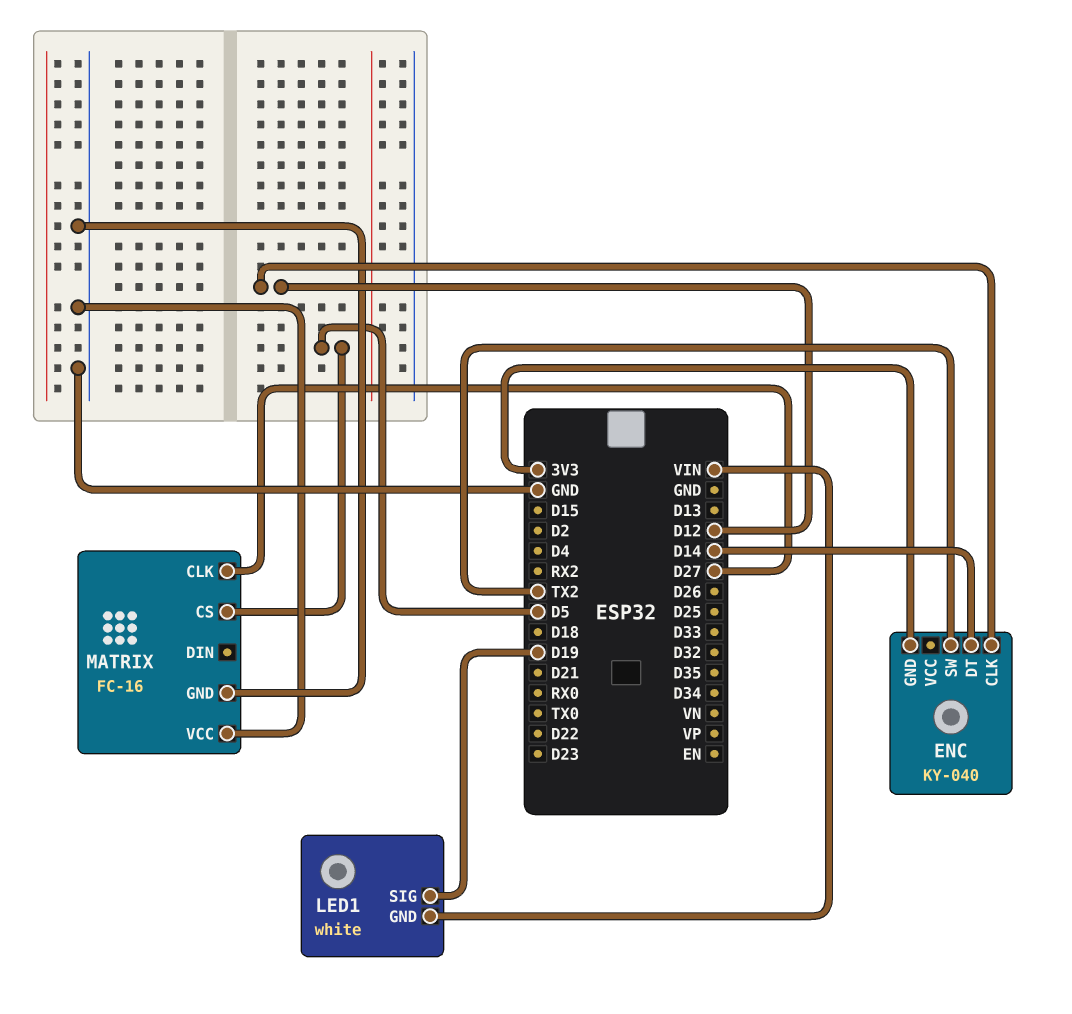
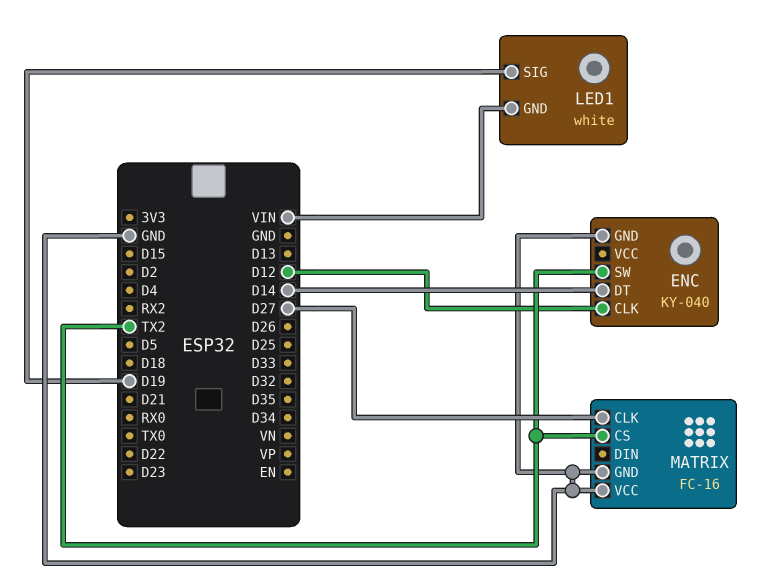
ENC pin GND: 3V3 -> GND
MATRIX pin CS: D5 -> TX2

